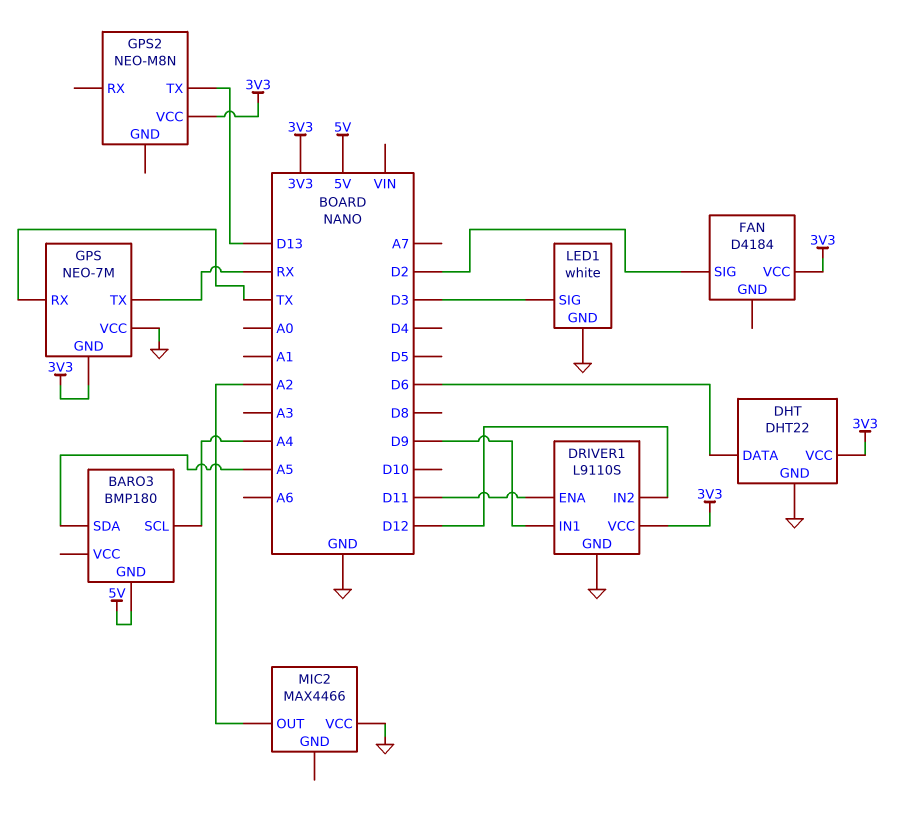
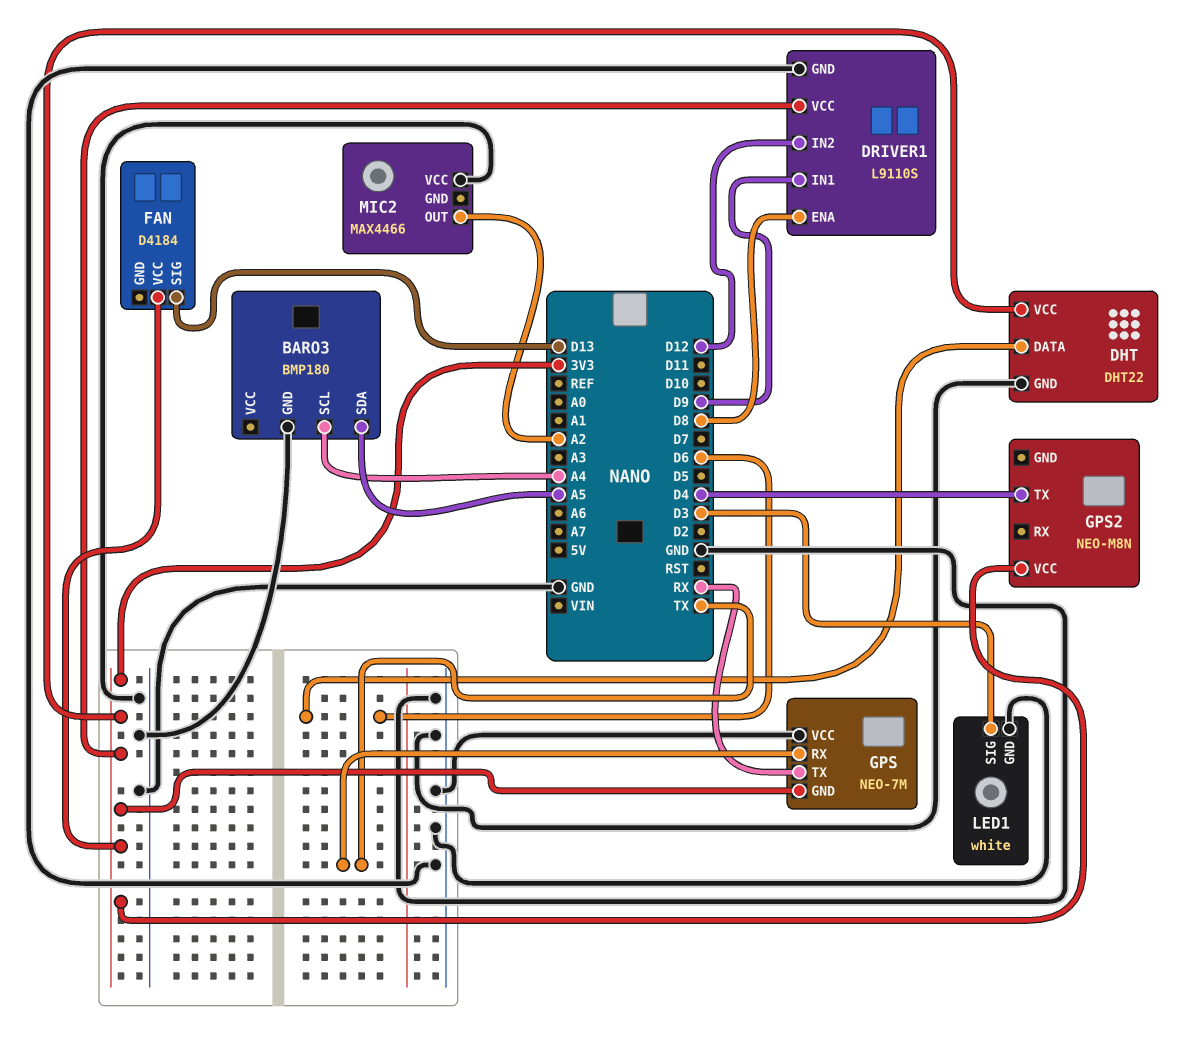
BARO3 pin GND: 5V -> GND
DRIVER1 pin ENA: D11 -> D8
FAN pin SIG: D2 -> D13
GPS2 pin TX: D13 -> D4

